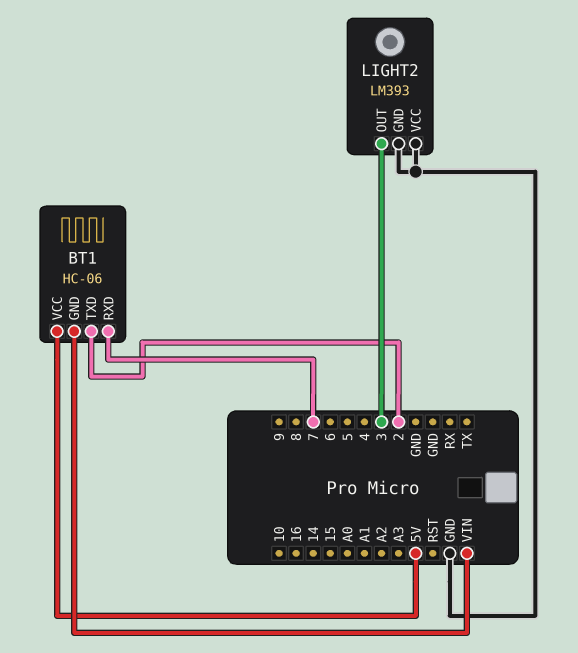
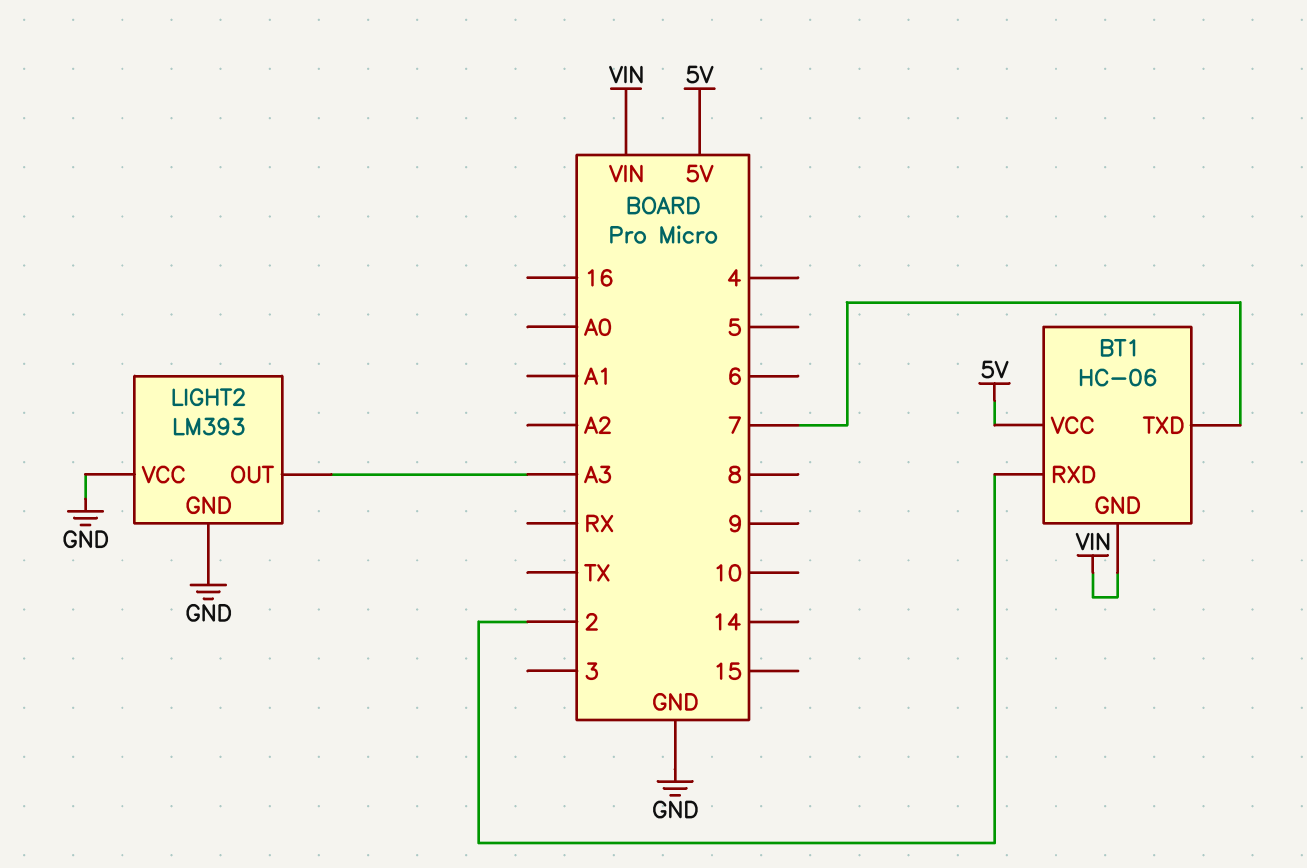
BT1 pin RXD: 7 -> 2
BT1 pin TXD: 2 -> 7
LIGHT2 pin OUT: 3 -> A3

